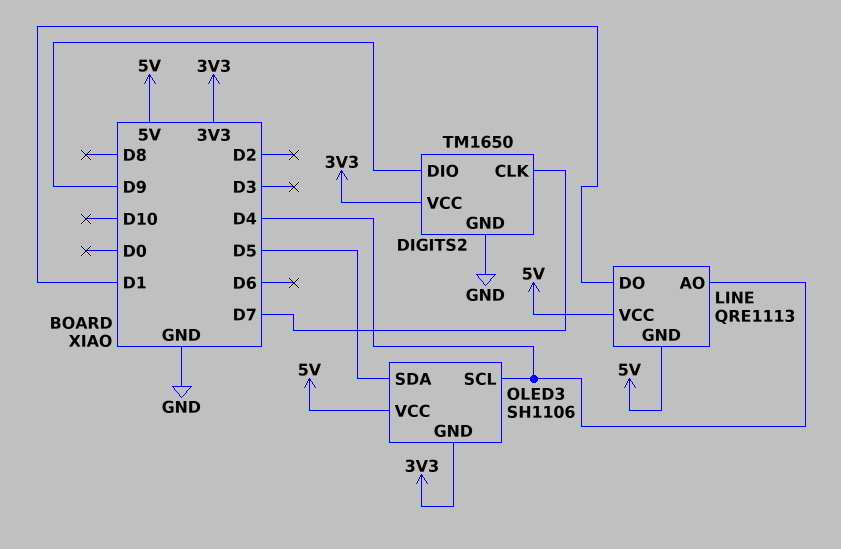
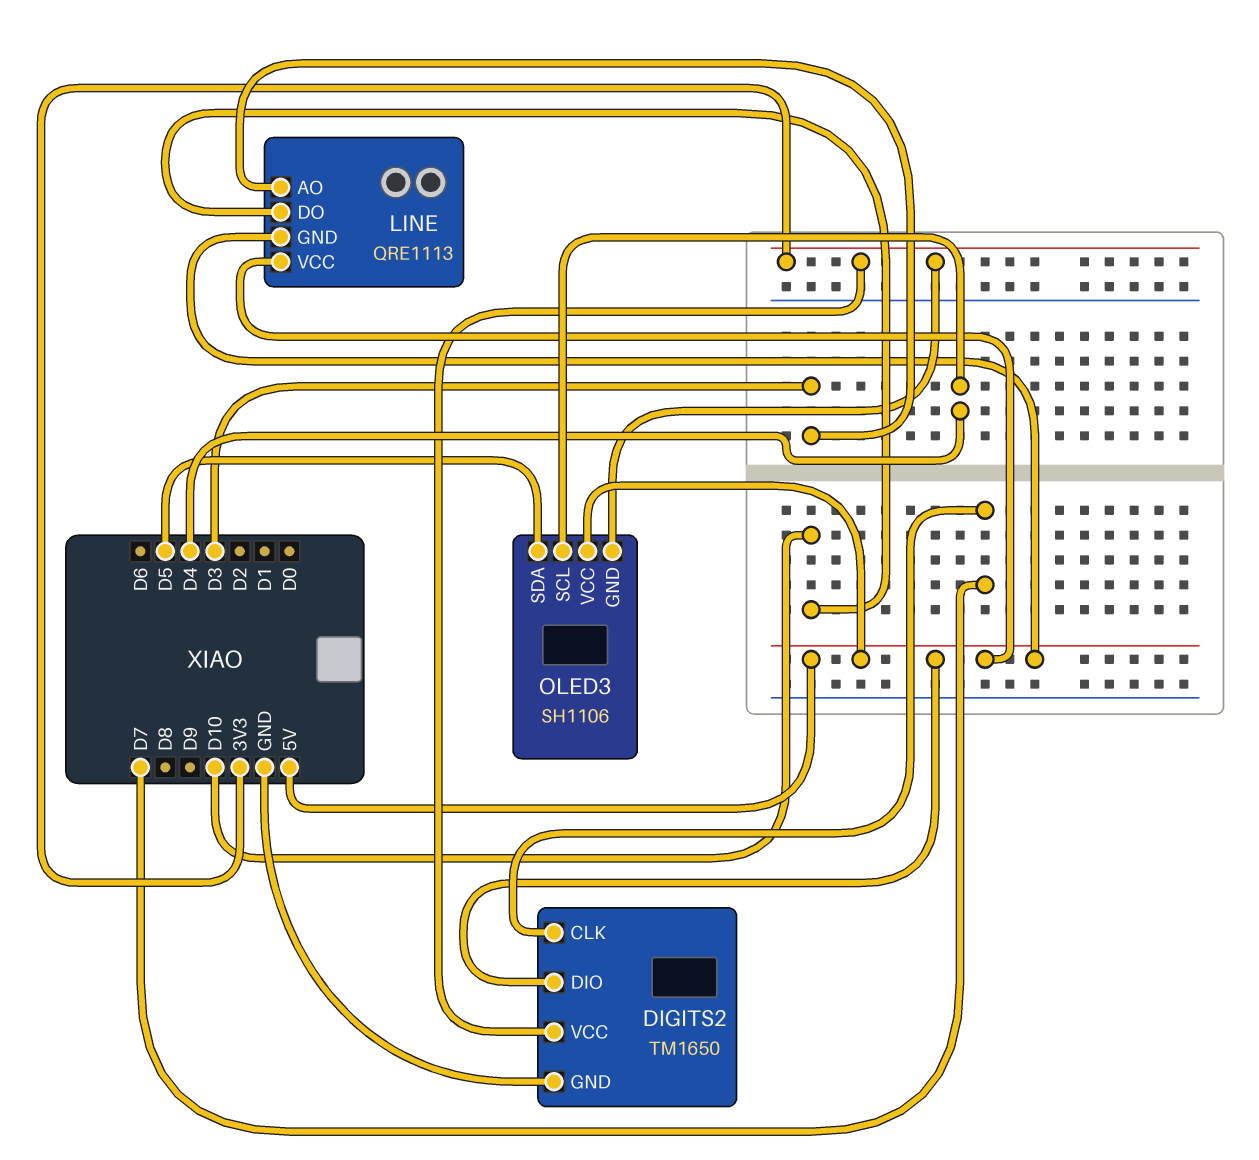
DIGITS2 pin DIO: D9 -> 5V
LINE pin AO: D4 -> D3
LINE pin DO: D1 -> D10

